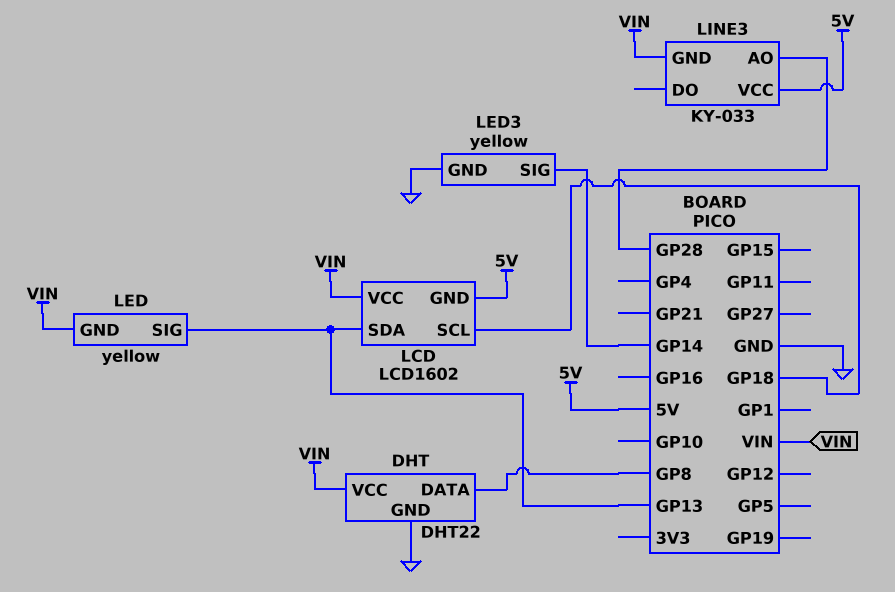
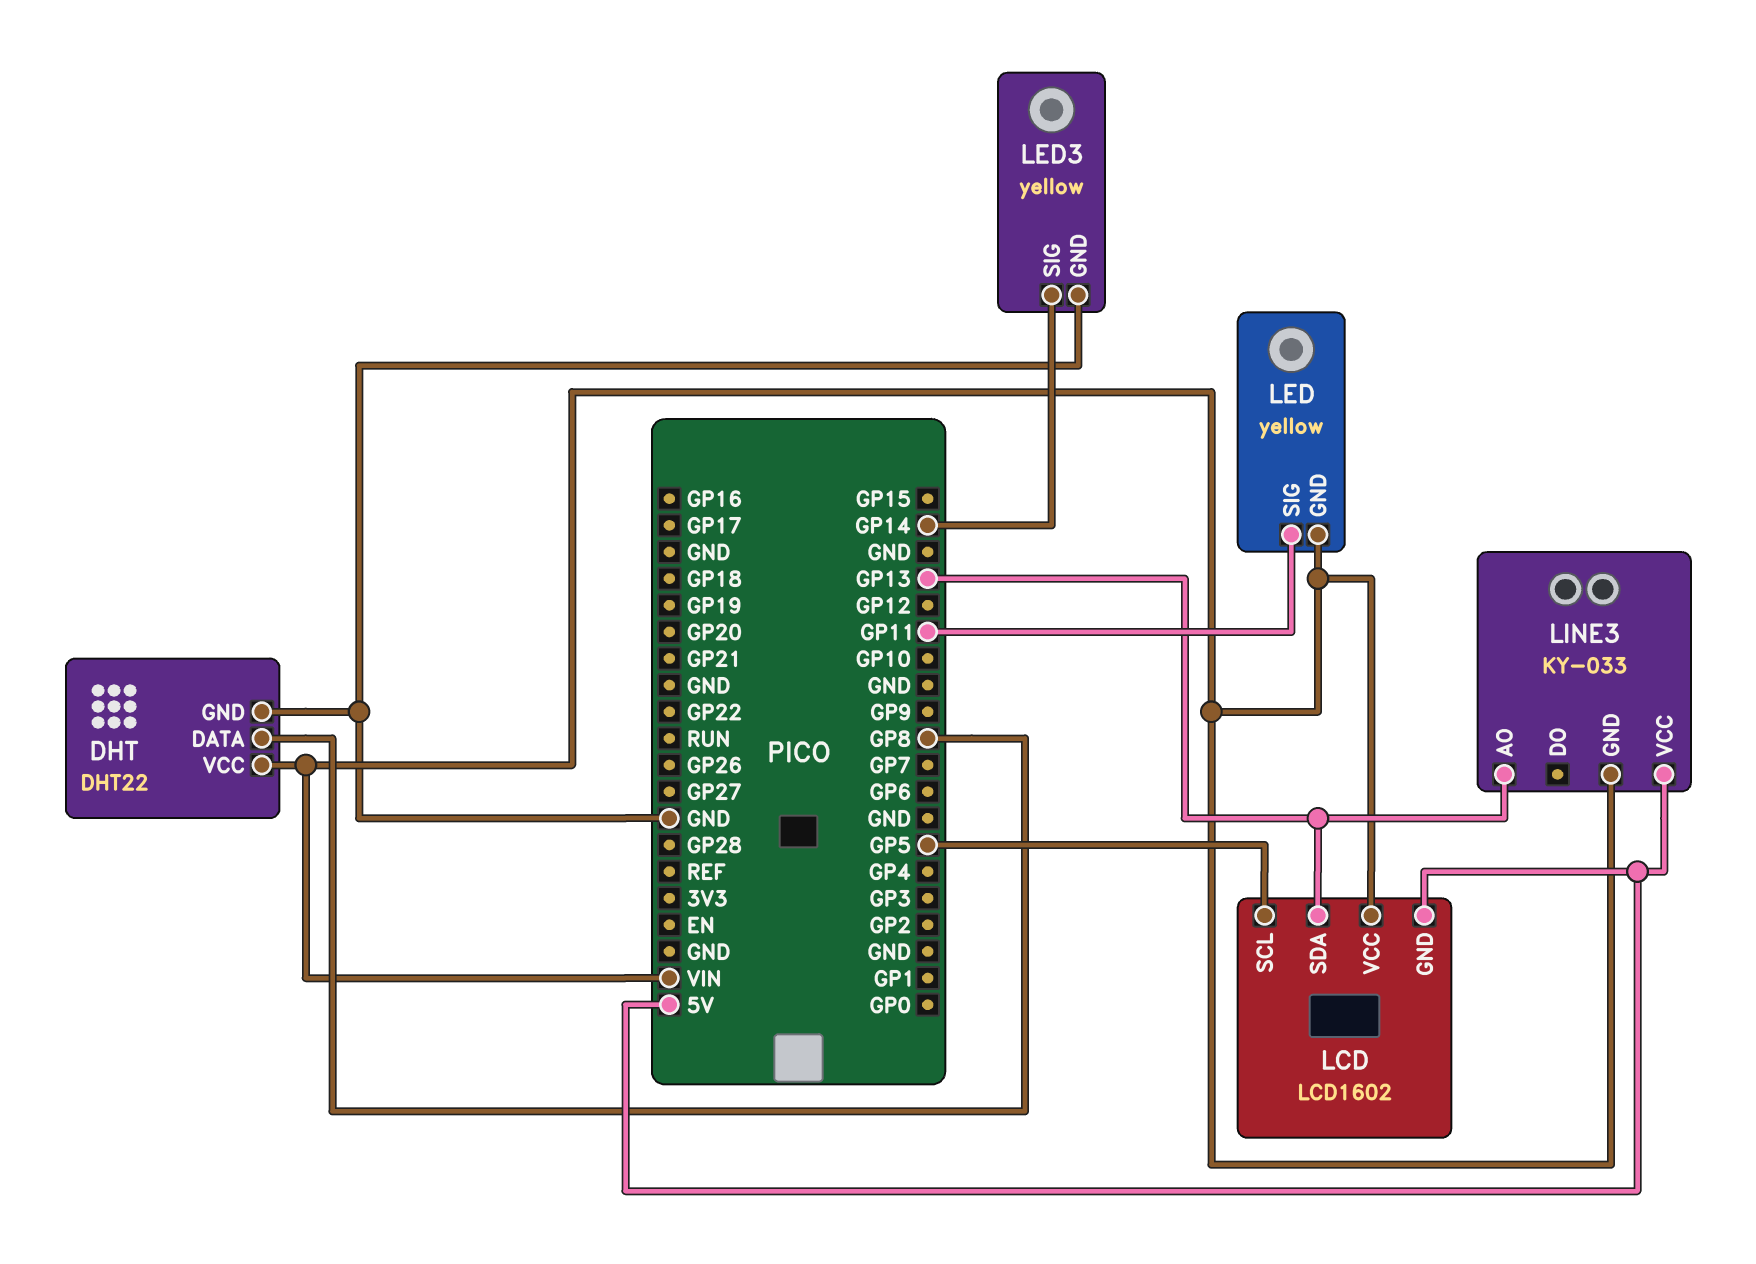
LCD pin SCL: GP18 -> GP5
LED pin SIG: GP13 -> GP11
LINE3 pin AO: GP28 -> GP13

